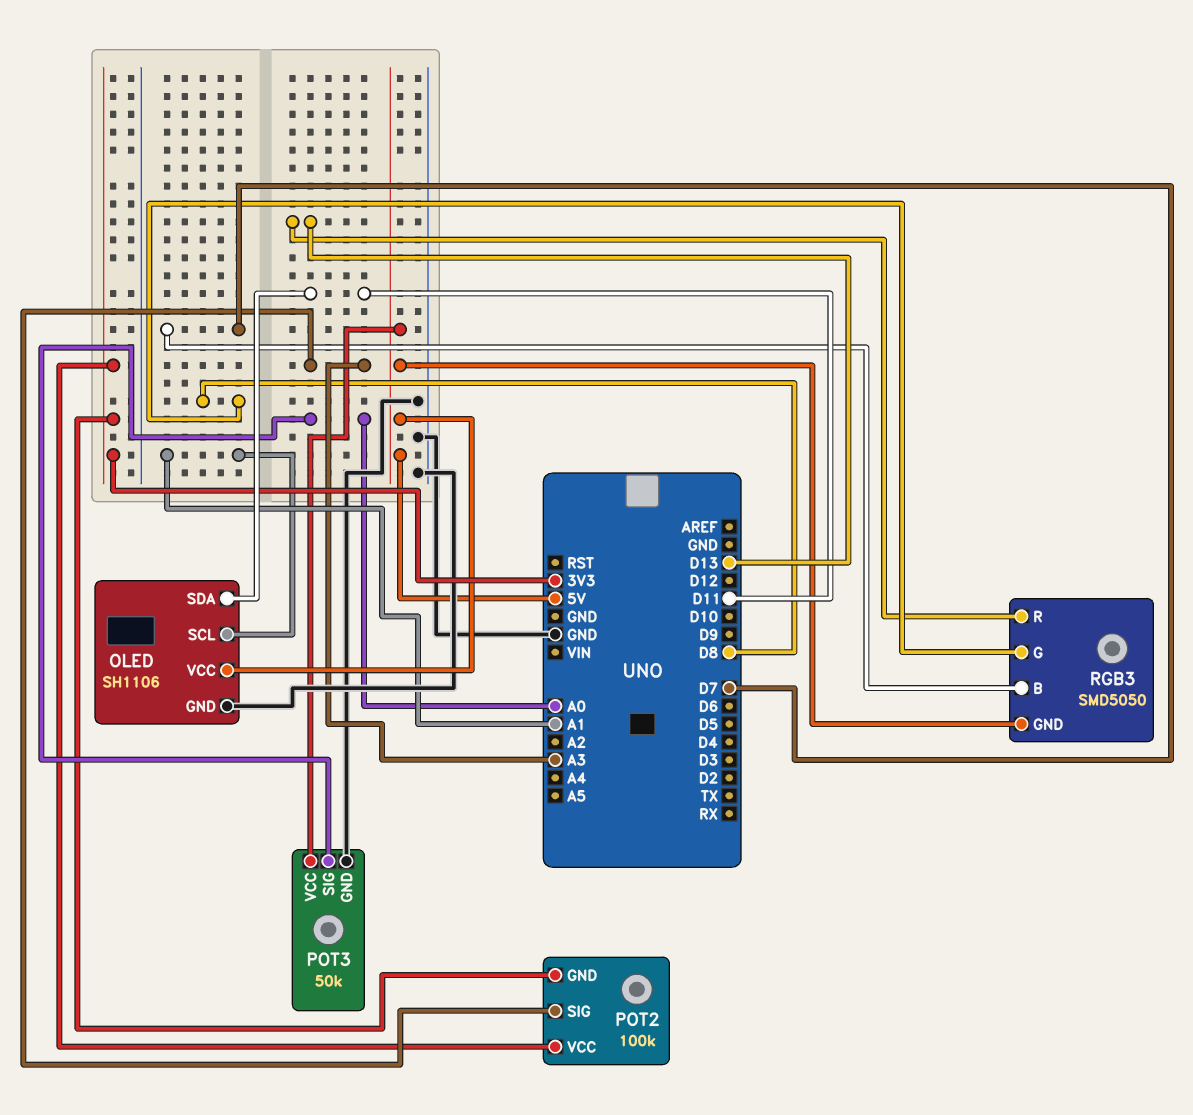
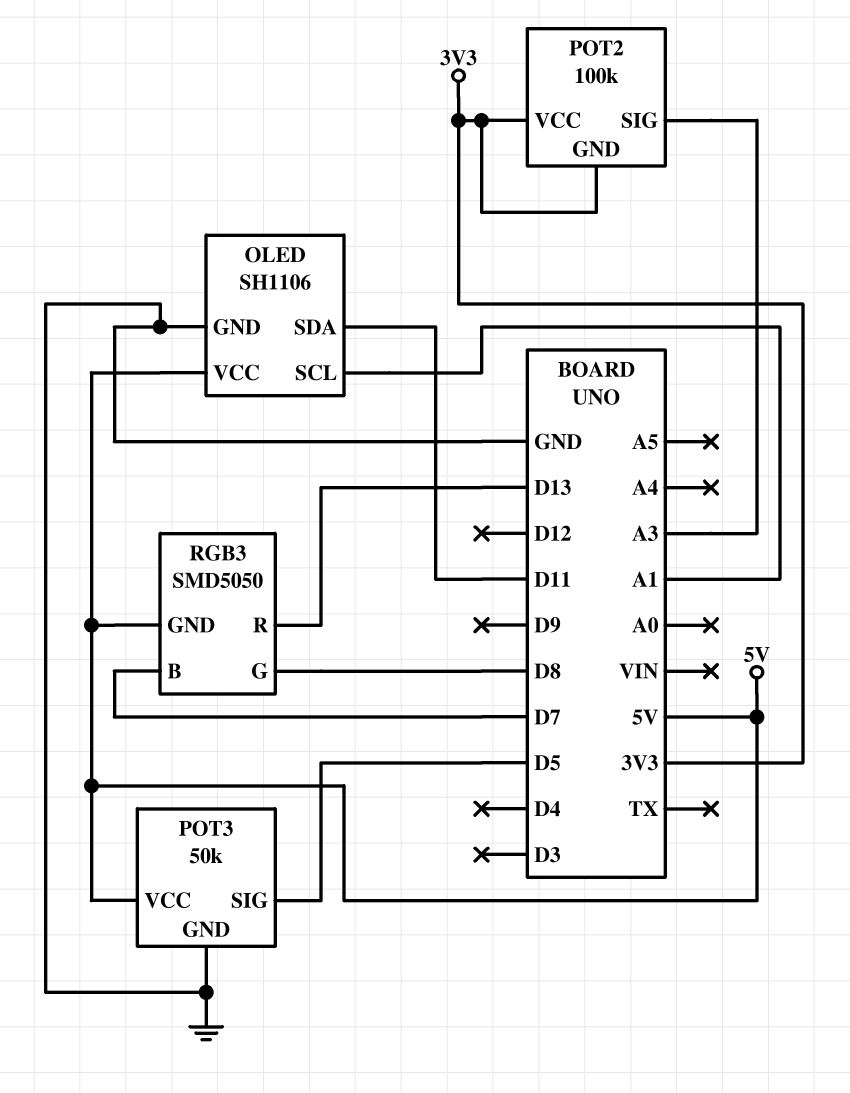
POT3 pin SIG: A0 -> D5

